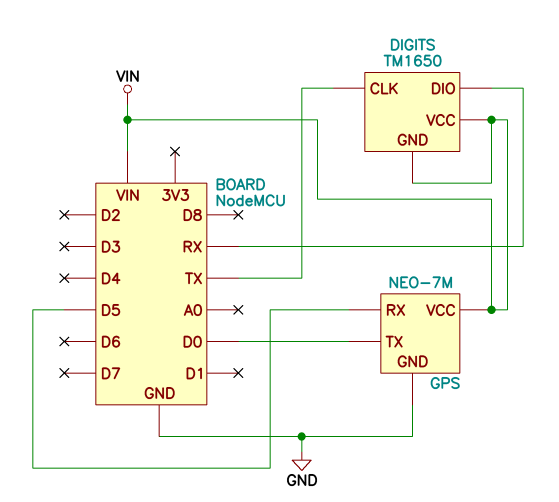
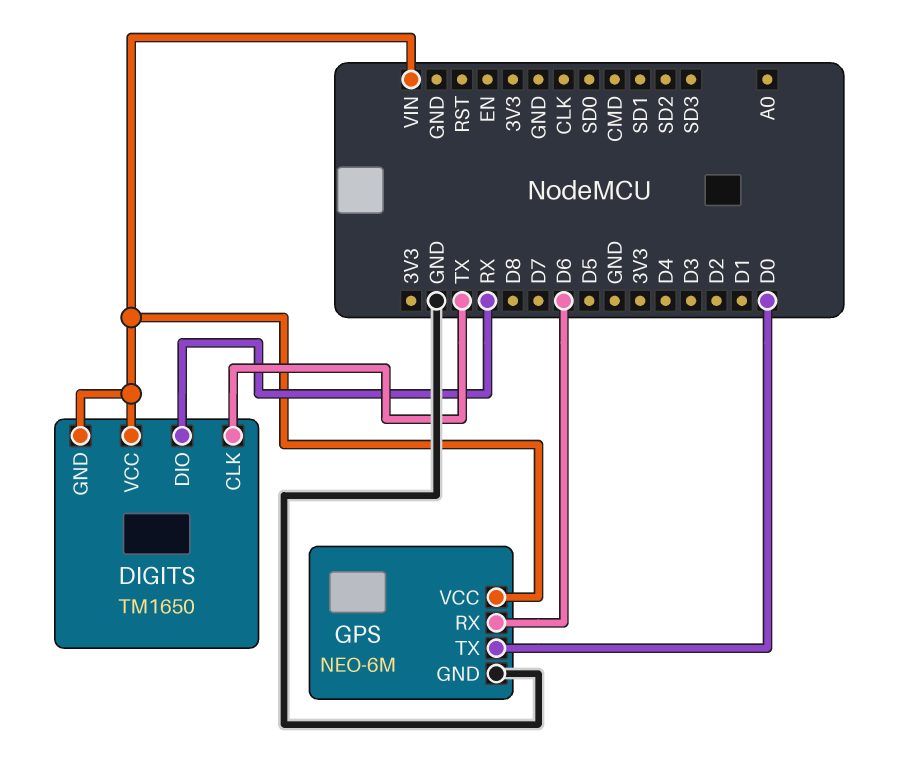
GPS: NEO-7M -> NEO-6M
GPS pin RX: D5 -> D6

